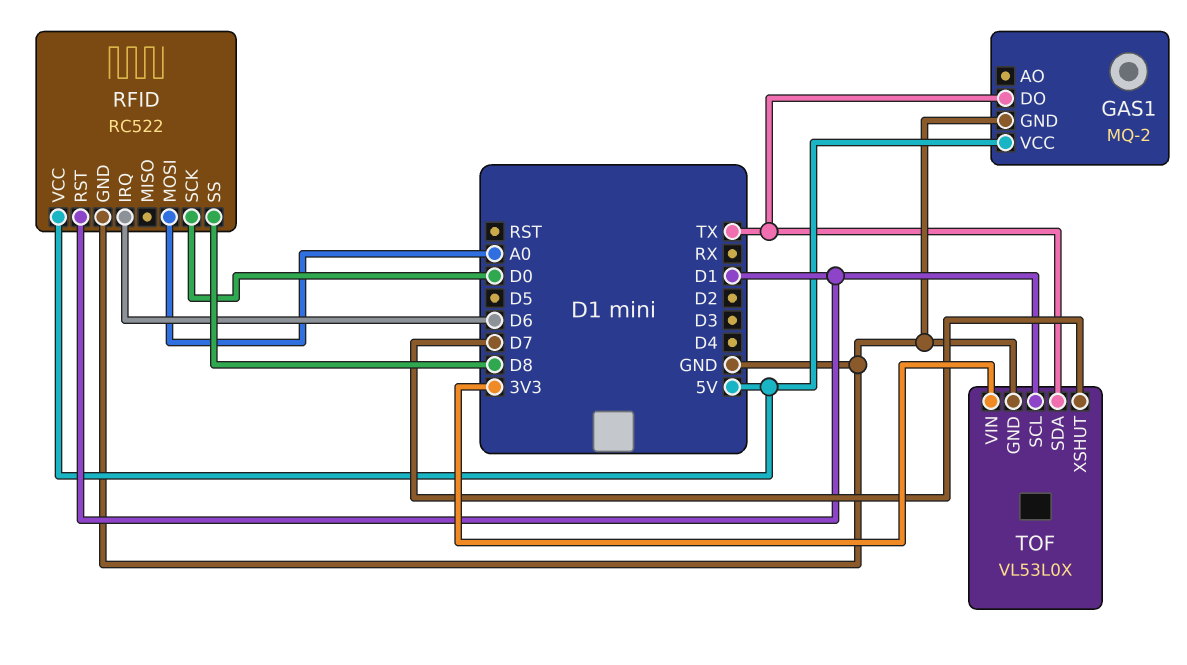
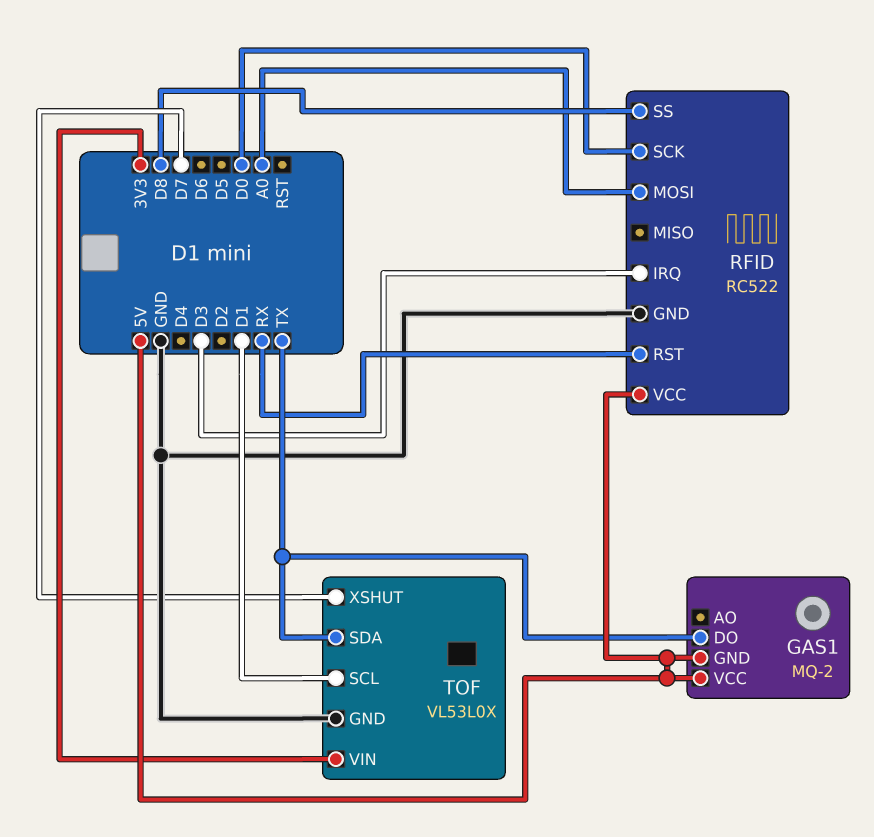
GAS1 pin GND: GND -> 5V
RFID pin IRQ: D6 -> D3
RFID pin RST: D1 -> RX

